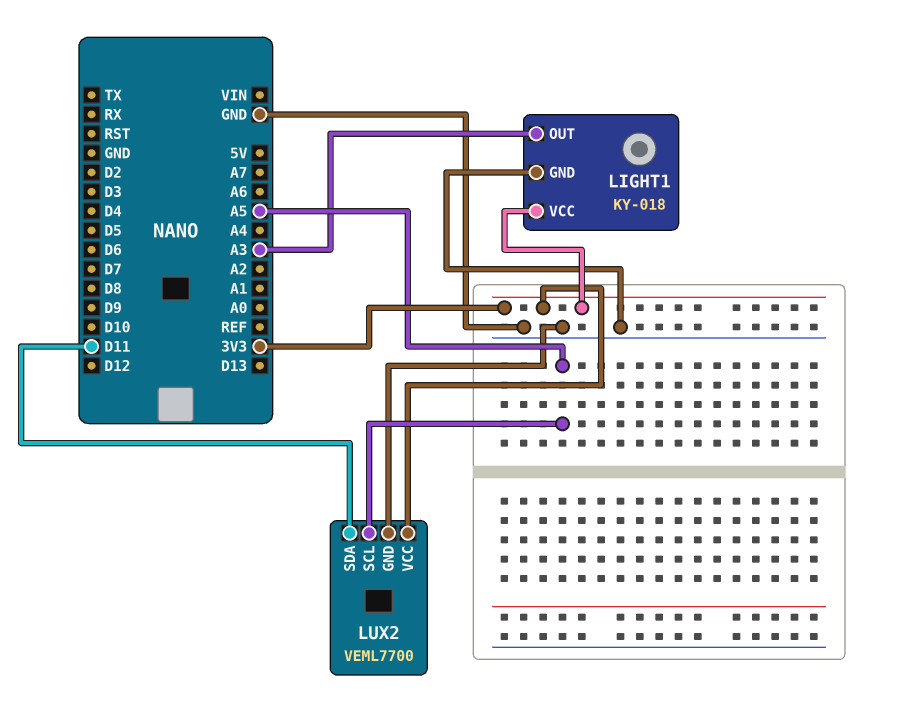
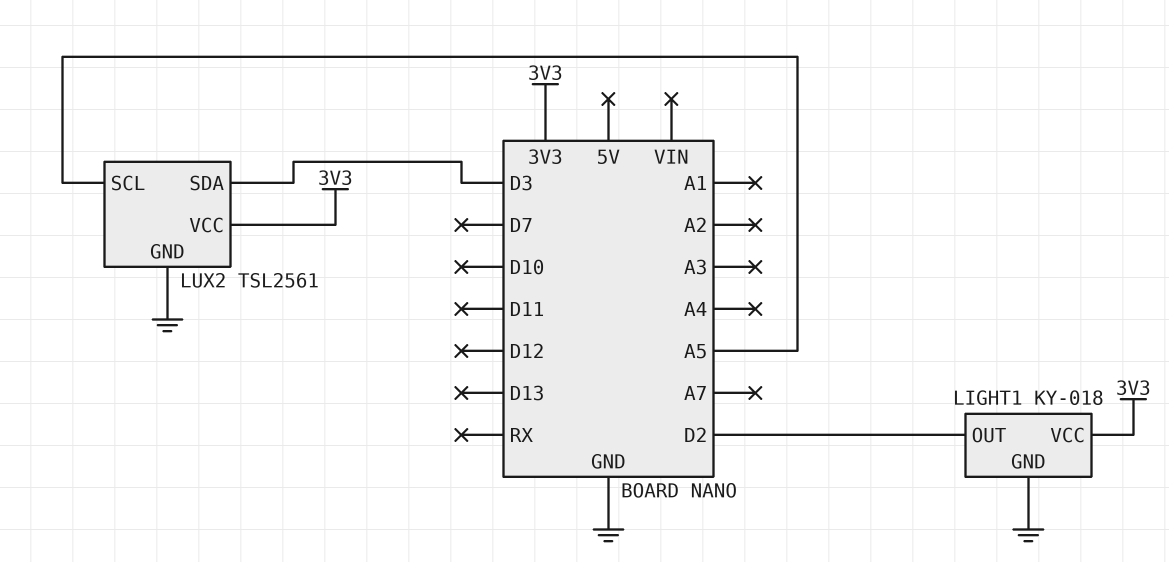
LIGHT1 pin OUT: A3 -> D2
LUX2: VEML7700 -> TSL2561
LUX2 pin SDA: D11 -> D3

